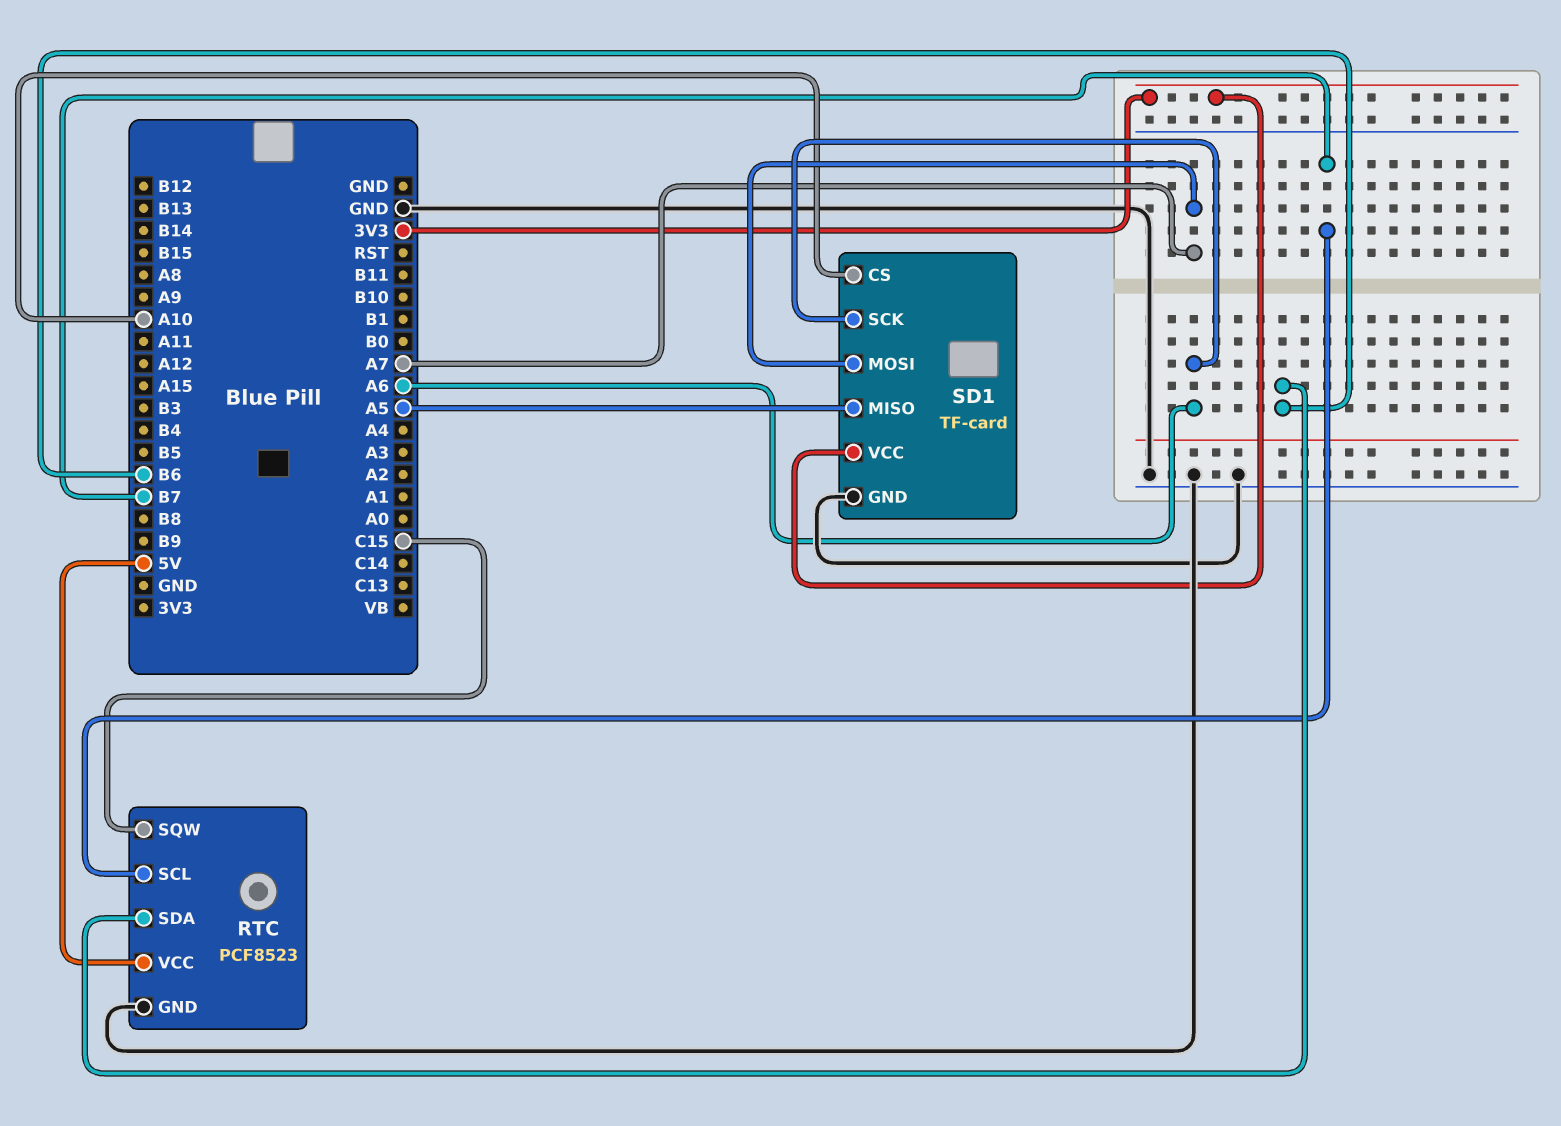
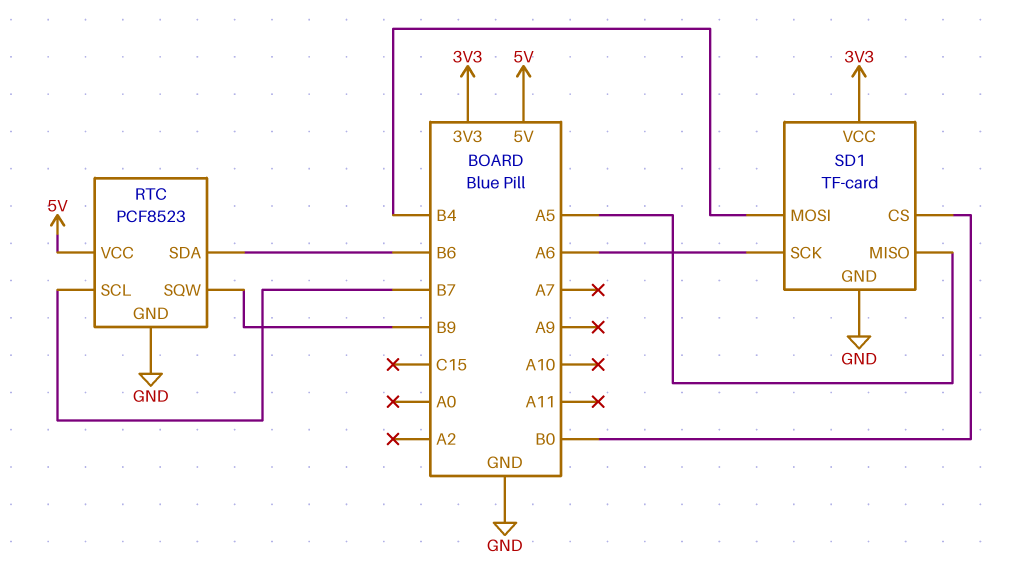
RTC pin SQW: C15 -> B9
SD1 pin CS: A10 -> B0
SD1 pin MOSI: A7 -> B4

